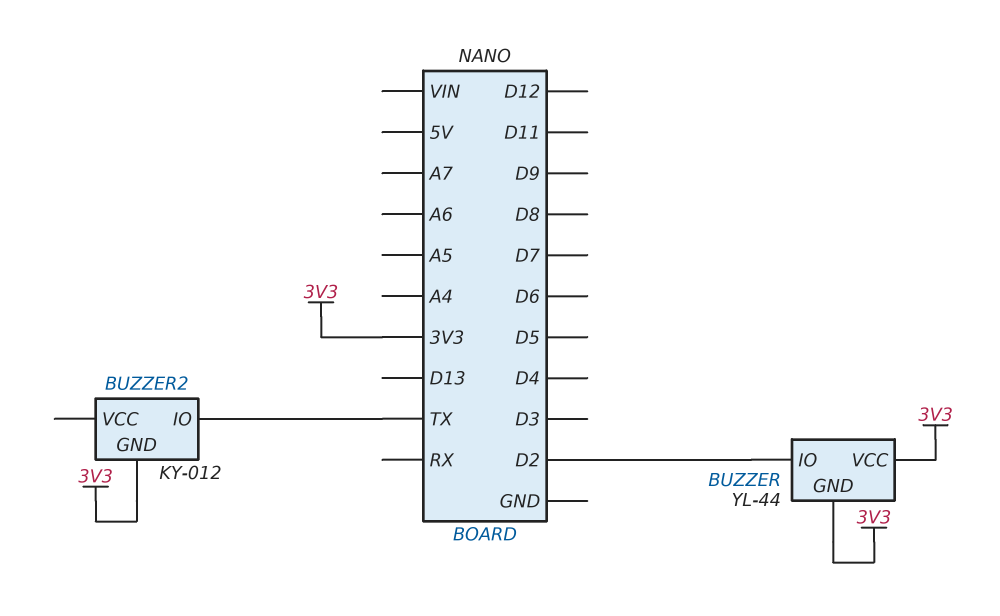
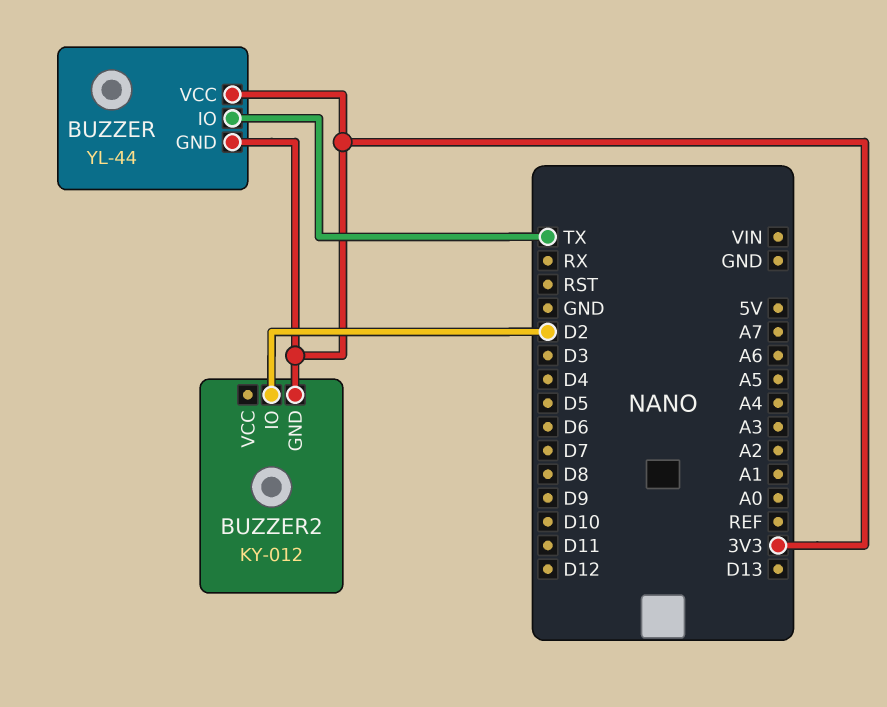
BUZZER pin IO: D2 -> TX
BUZZER2 pin IO: TX -> D2

